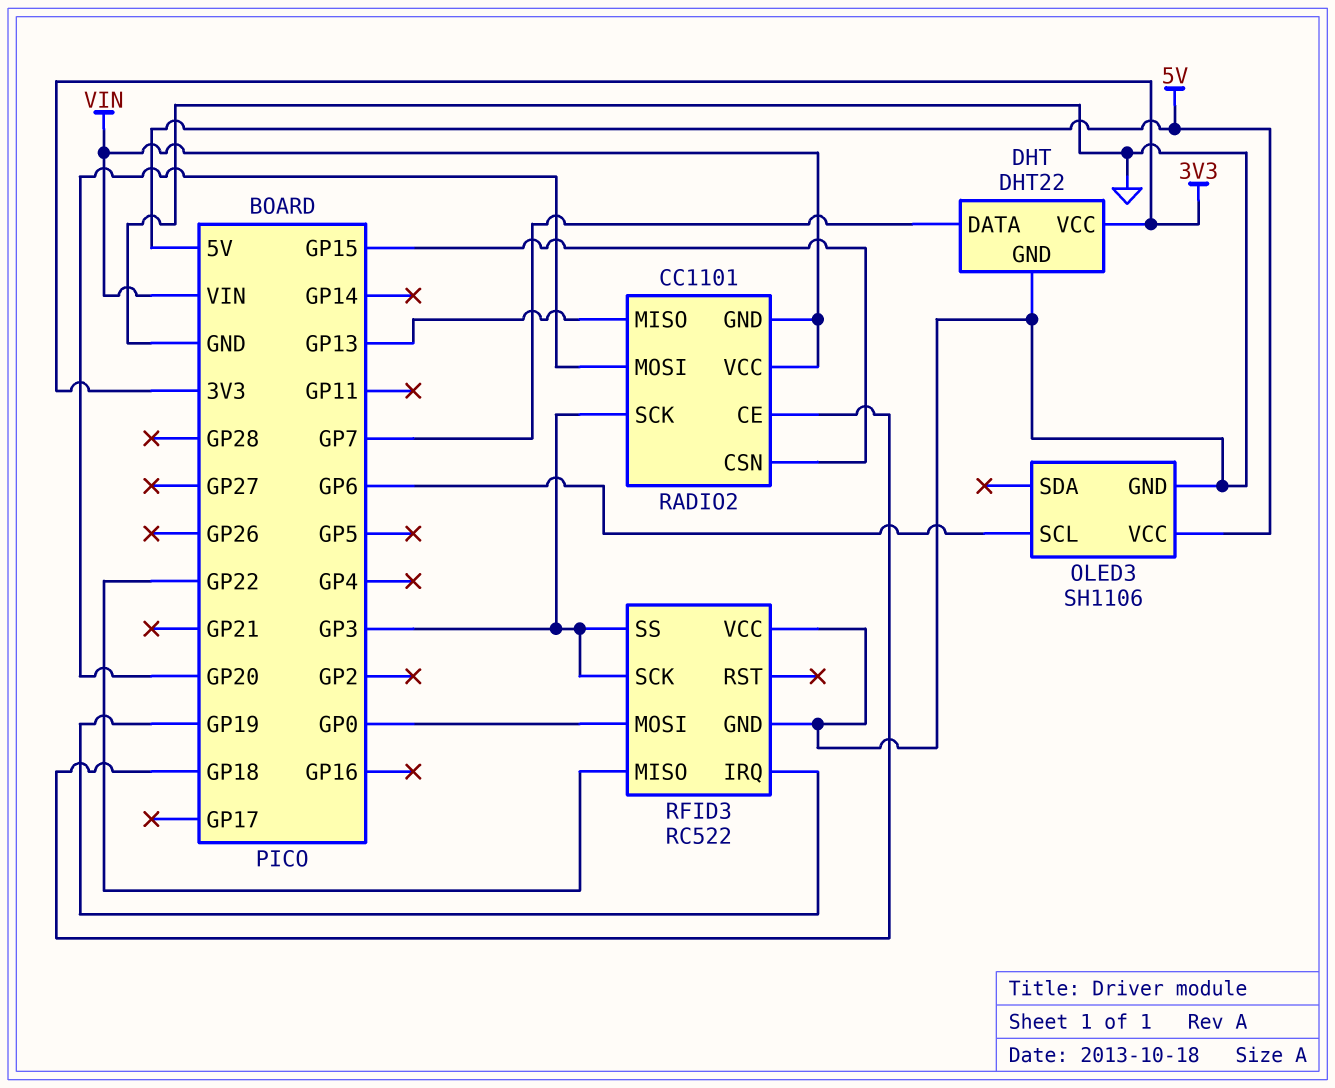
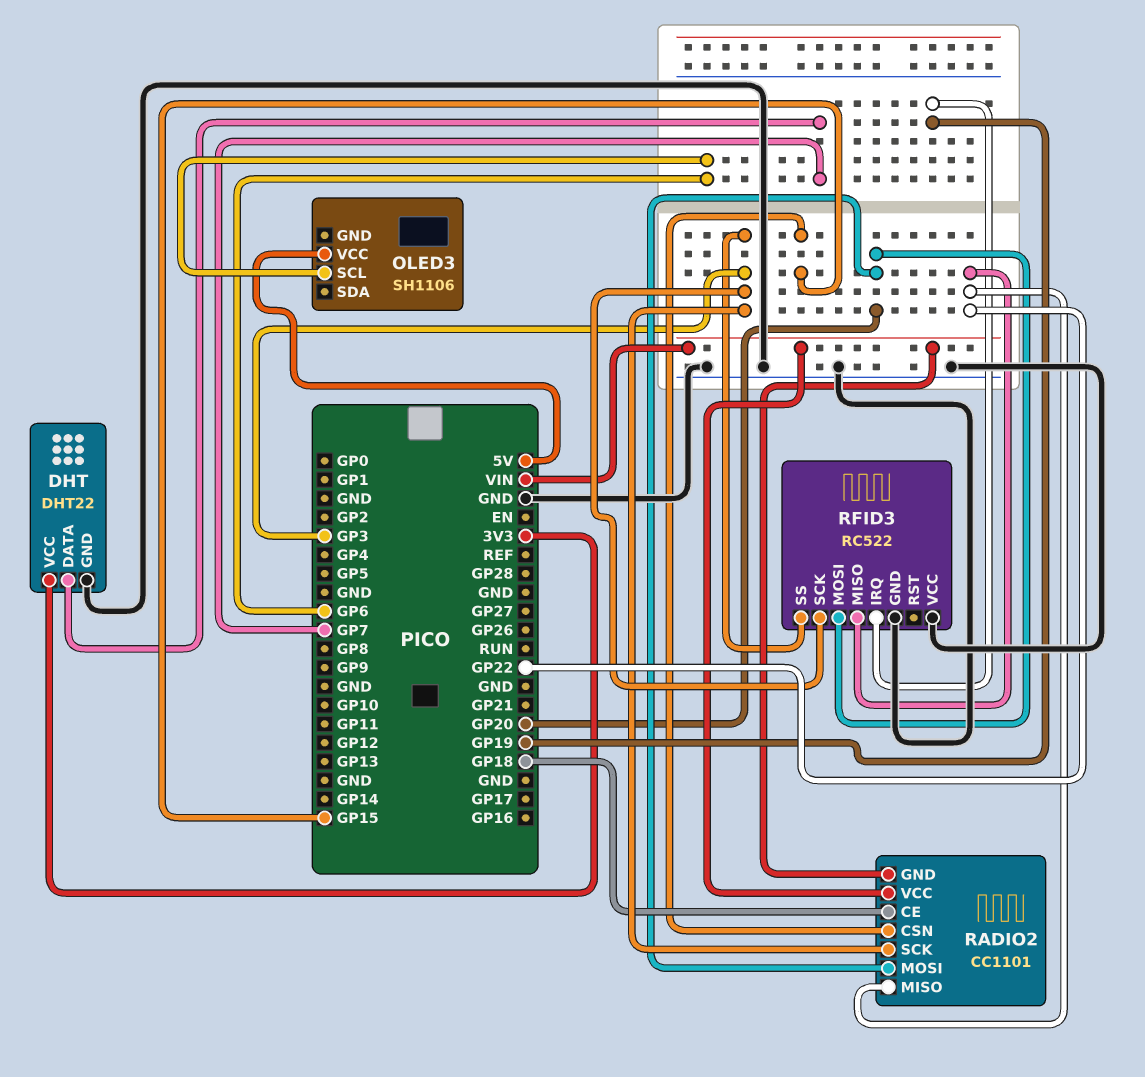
OLED3 pin GND: GND -> none
RADIO2 pin MISO: GP13 -> GP22
RFID3 pin MOSI: GP0 -> GP20

